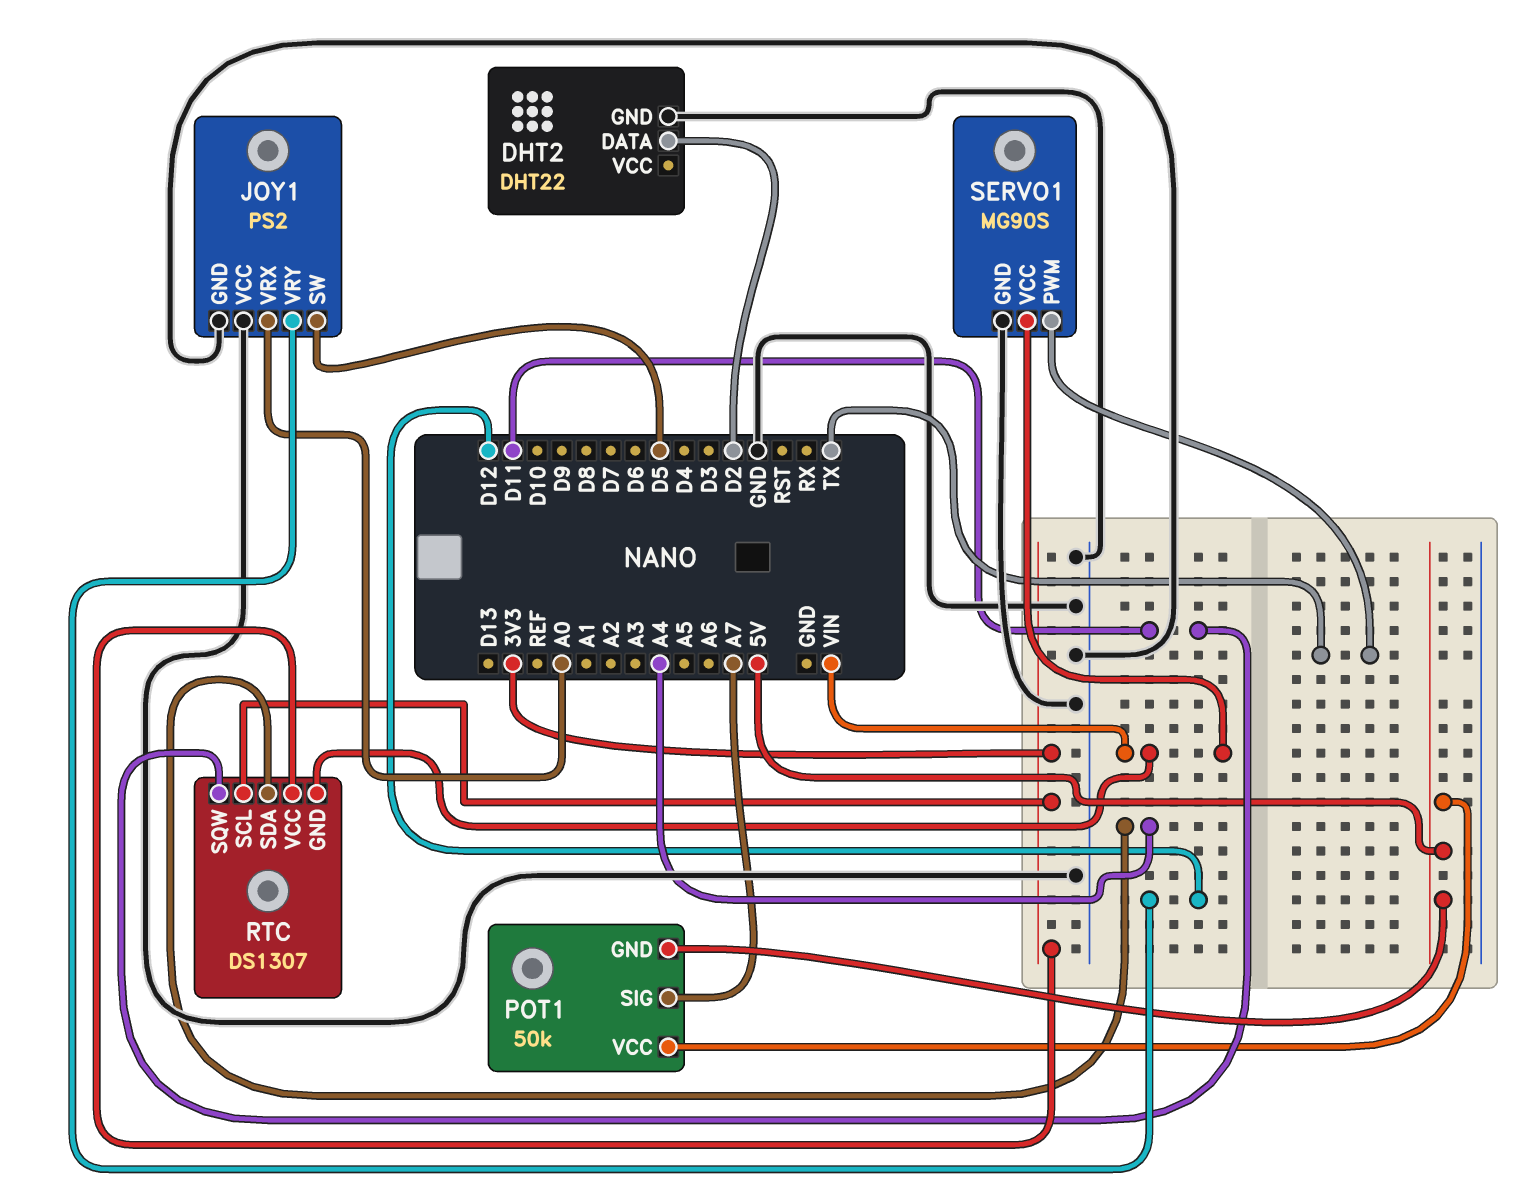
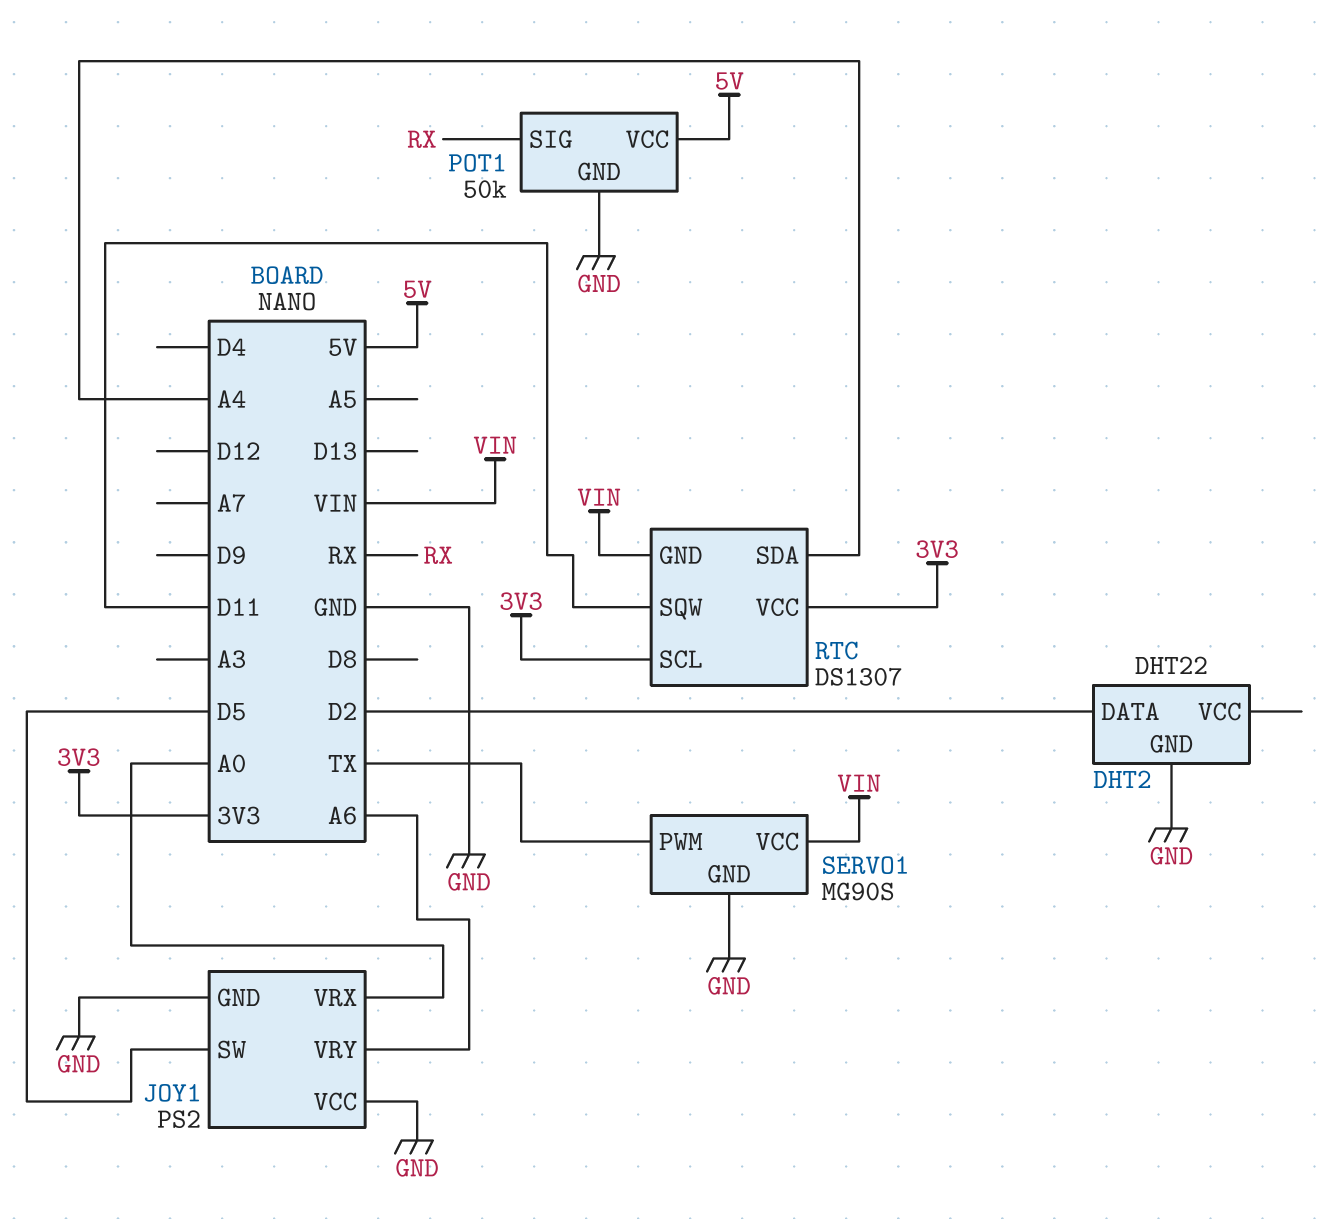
JOY1 pin VRY: D12 -> A6
POT1 pin GND: 5V -> GND
POT1 pin SIG: A7 -> RX

